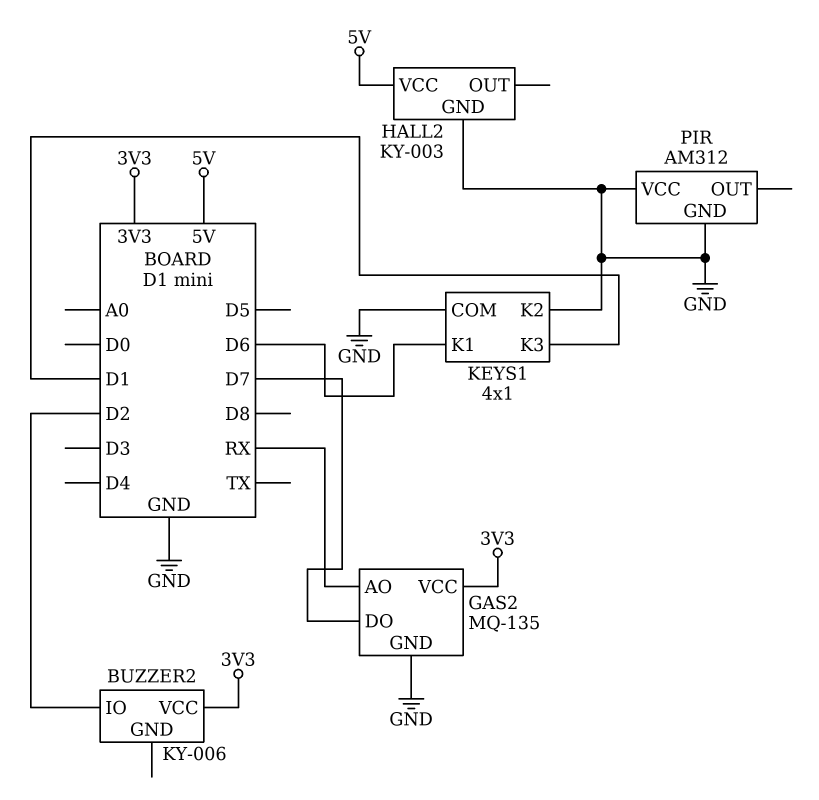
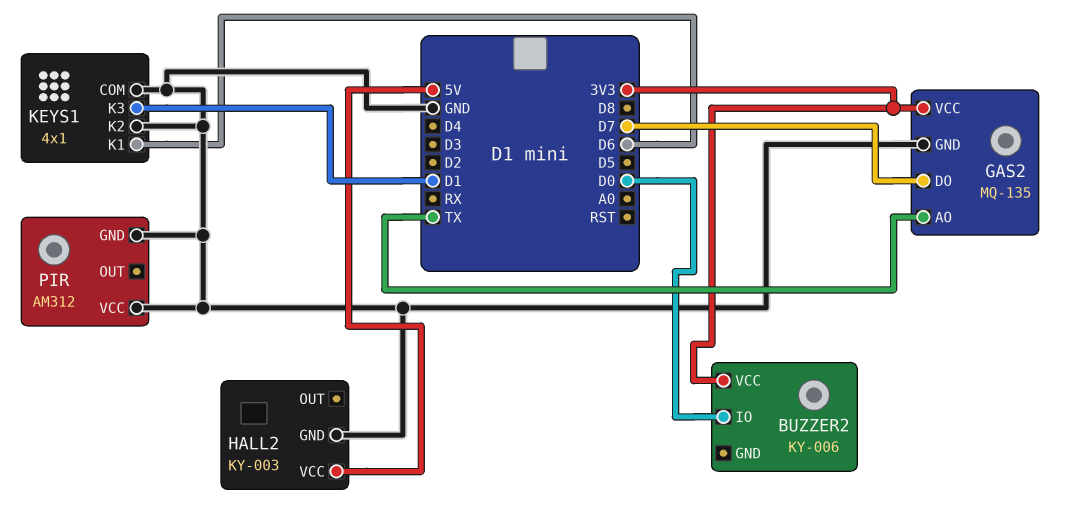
BUZZER2 pin IO: D2 -> D0
GAS2 pin AO: RX -> TX

